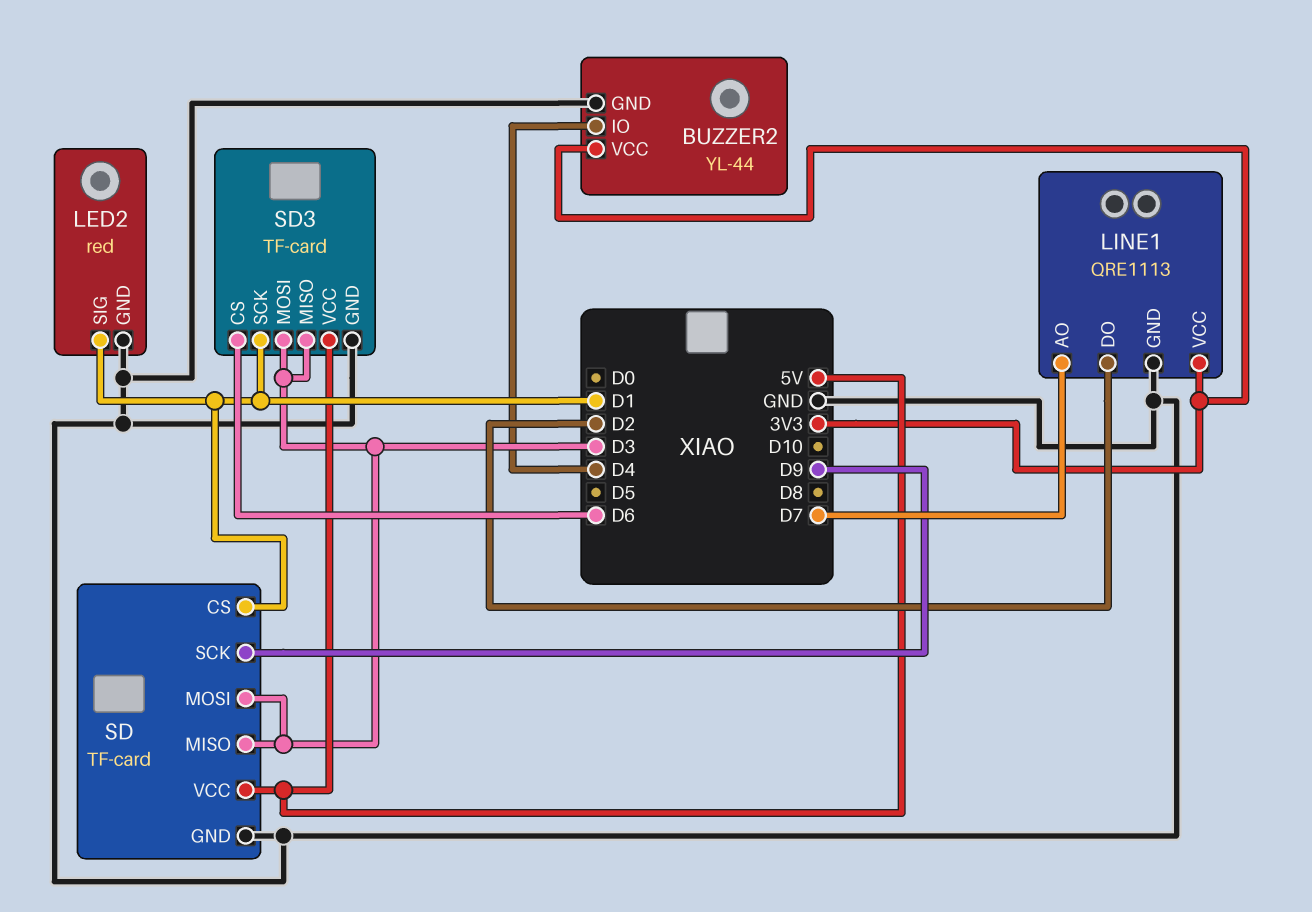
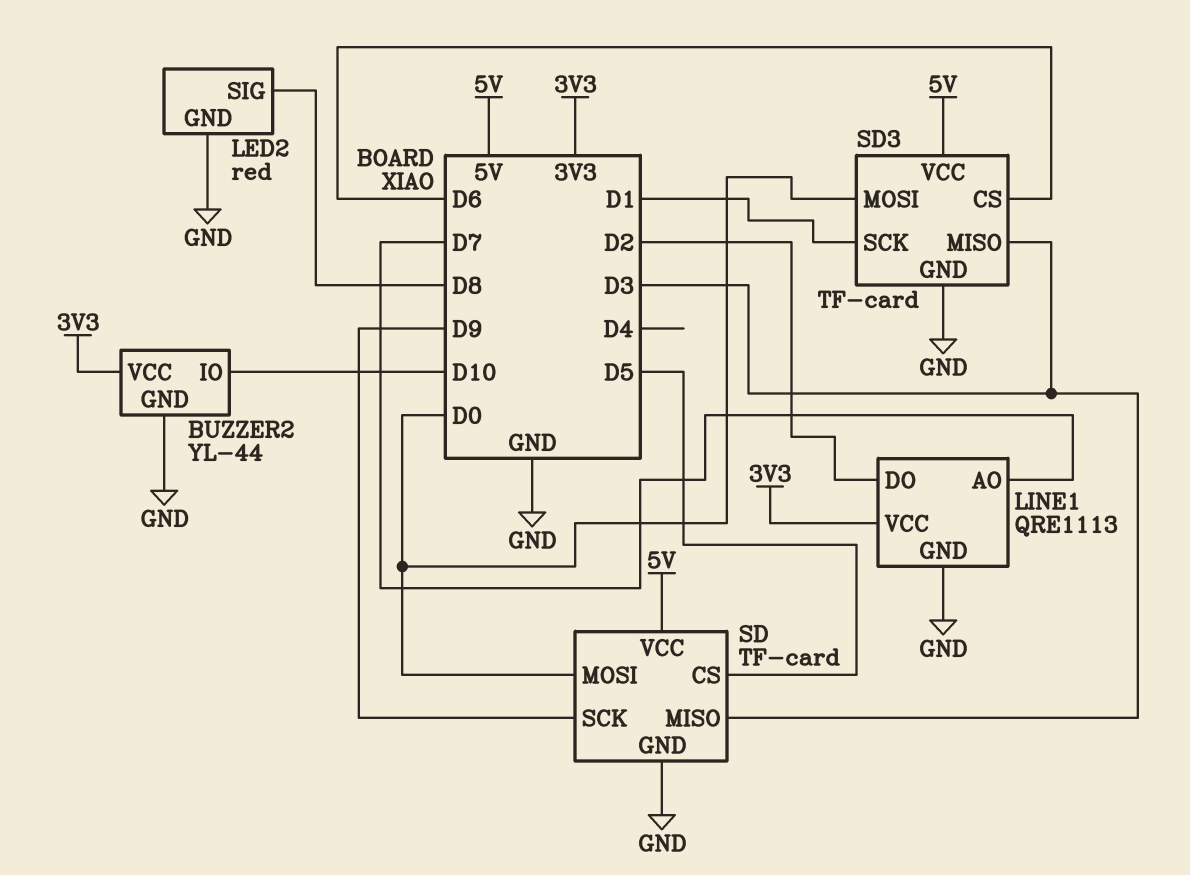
BUZZER2 pin IO: D4 -> D10
LED2 pin SIG: D1 -> D8
SD pin CS: D1 -> D5
SD pin MOSI: D3 -> D0
SD3 pin MOSI: D3 -> D0

